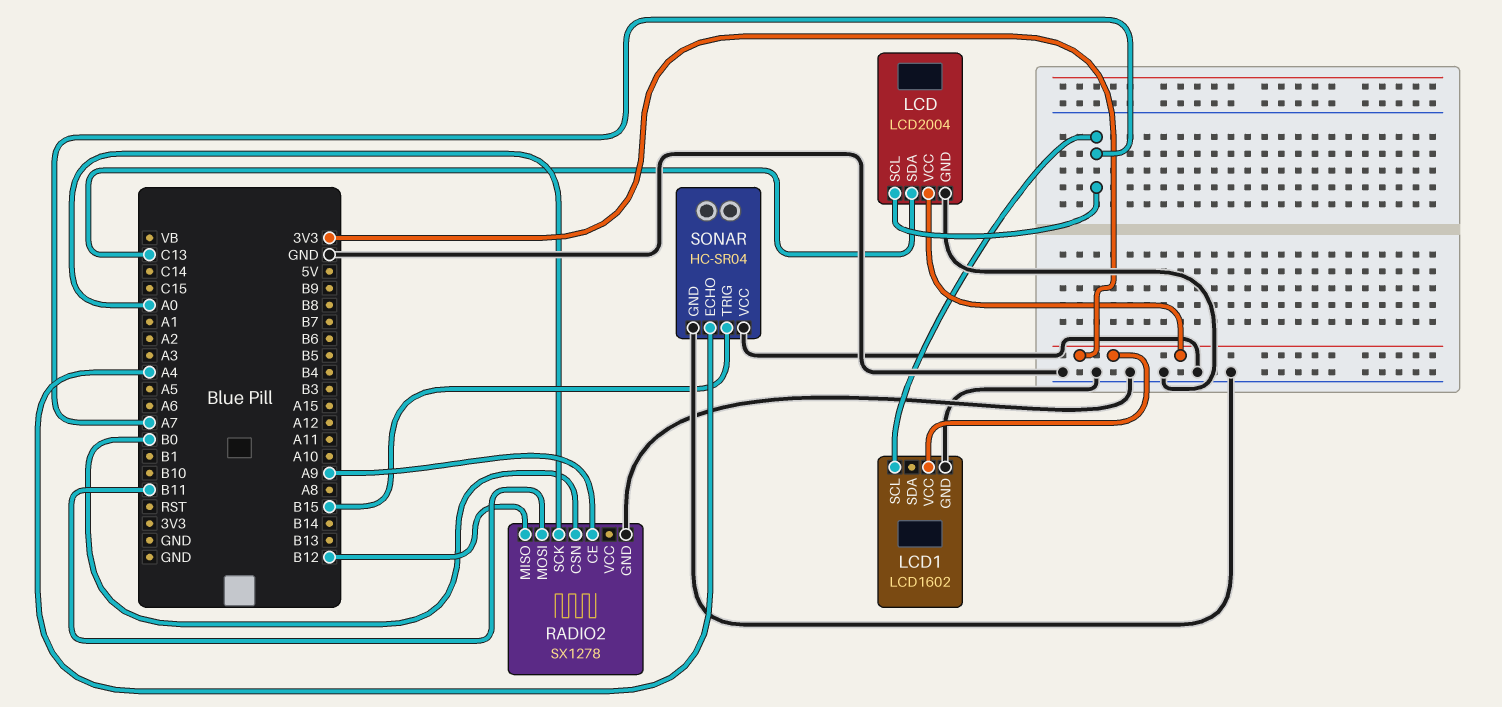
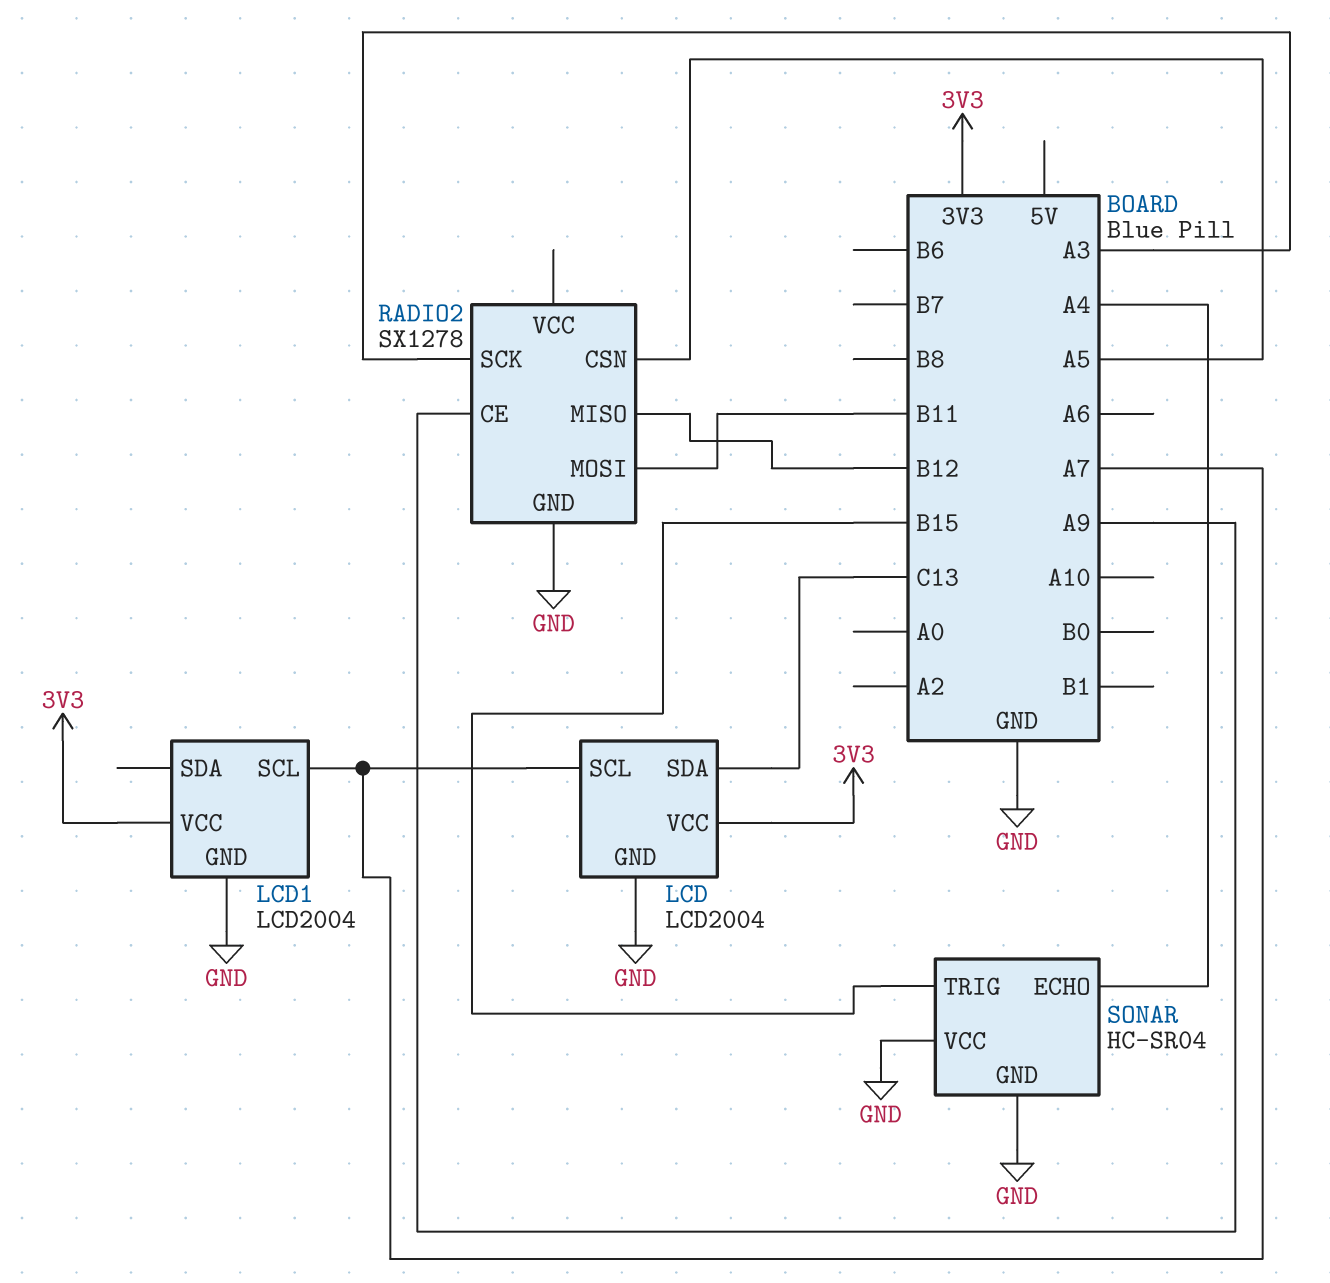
LCD1: LCD1602 -> LCD2004
RADIO2 pin CSN: B0 -> A5
RADIO2 pin SCK: A0 -> A3

